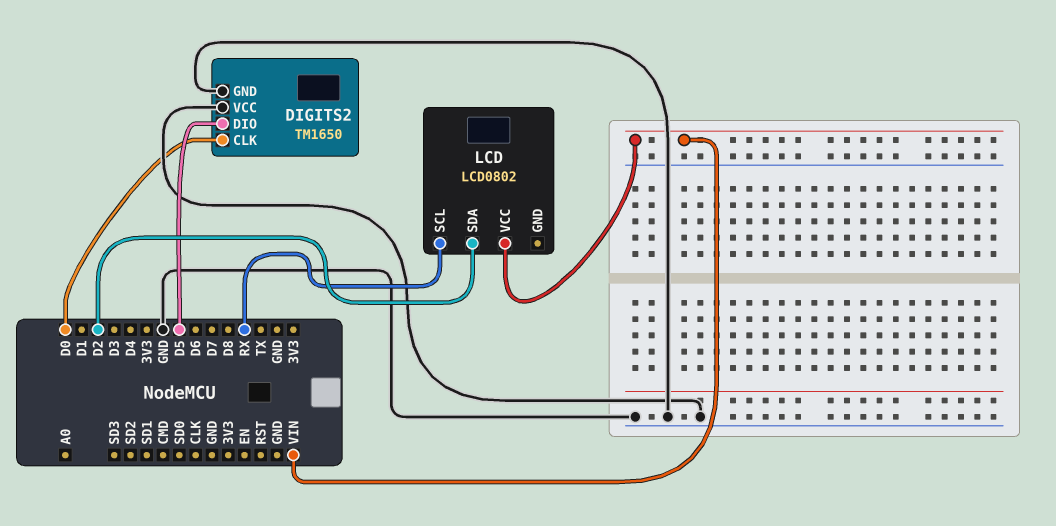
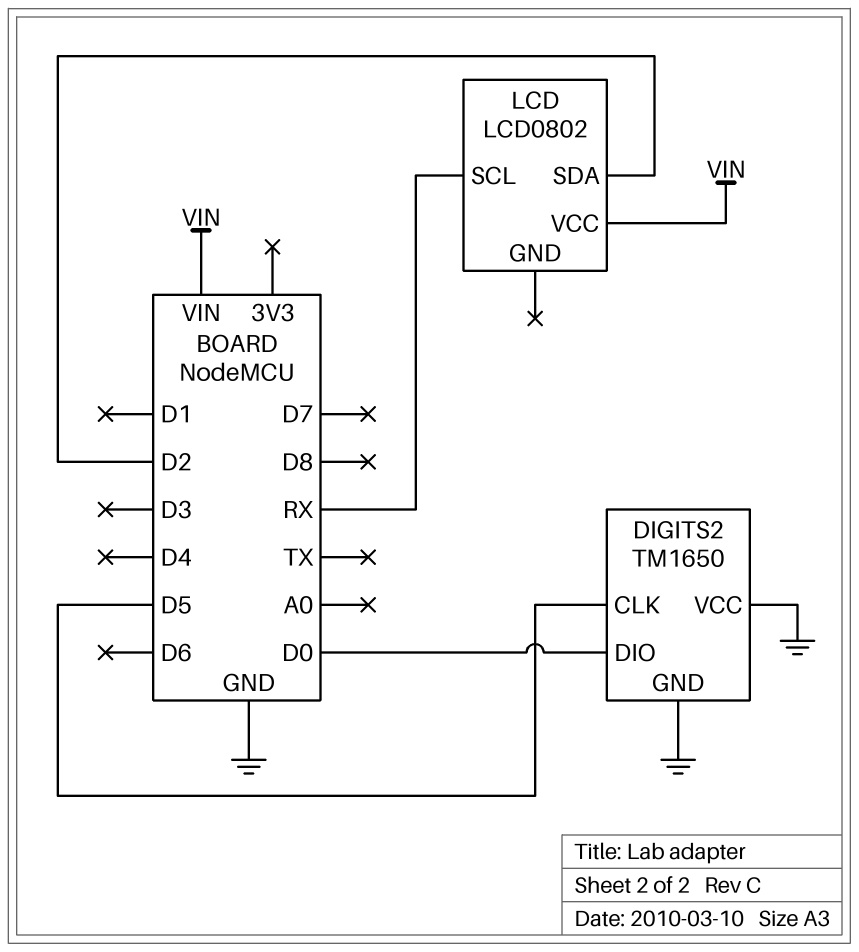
DIGITS2 pin CLK: D0 -> D5
DIGITS2 pin DIO: D5 -> D0

